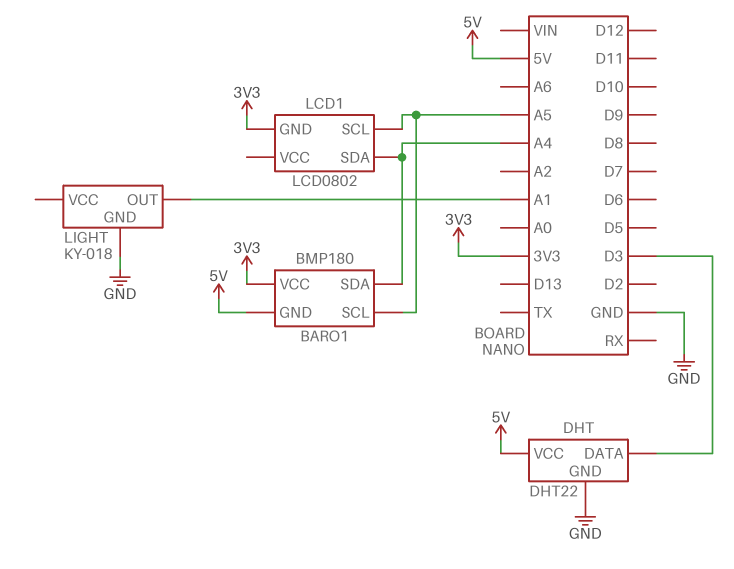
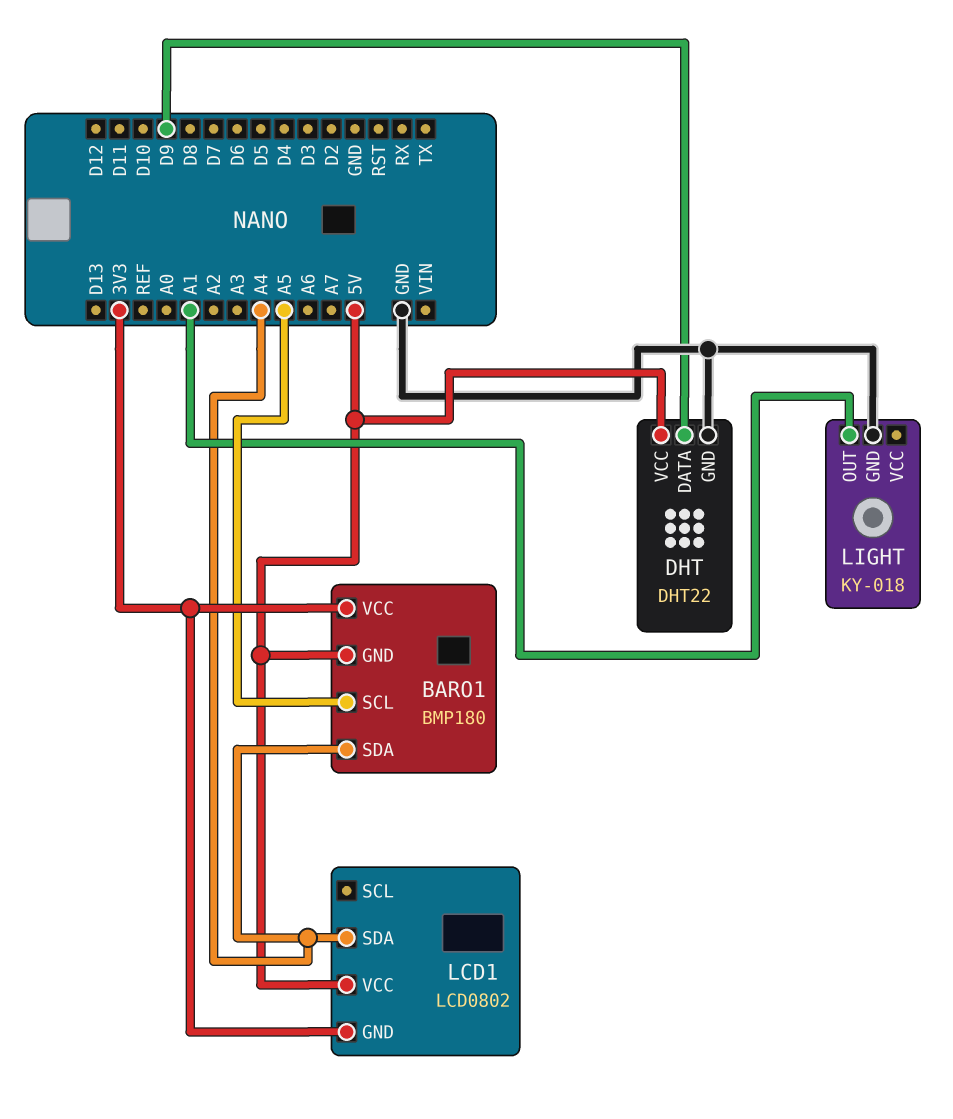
DHT pin DATA: D3 -> D9
LCD1 pin SCL: A5 -> none
LCD1 pin VCC: none -> 5V

